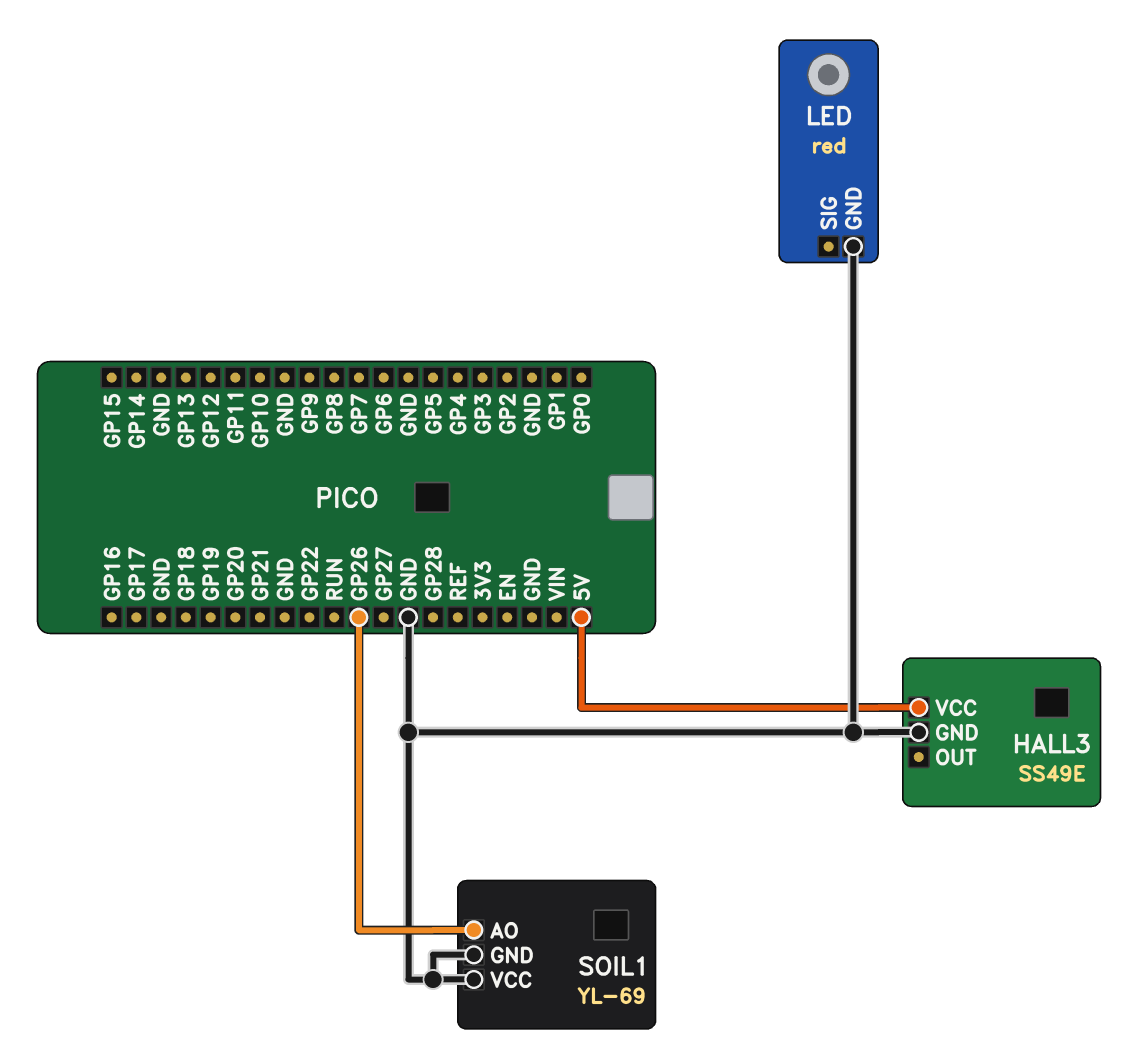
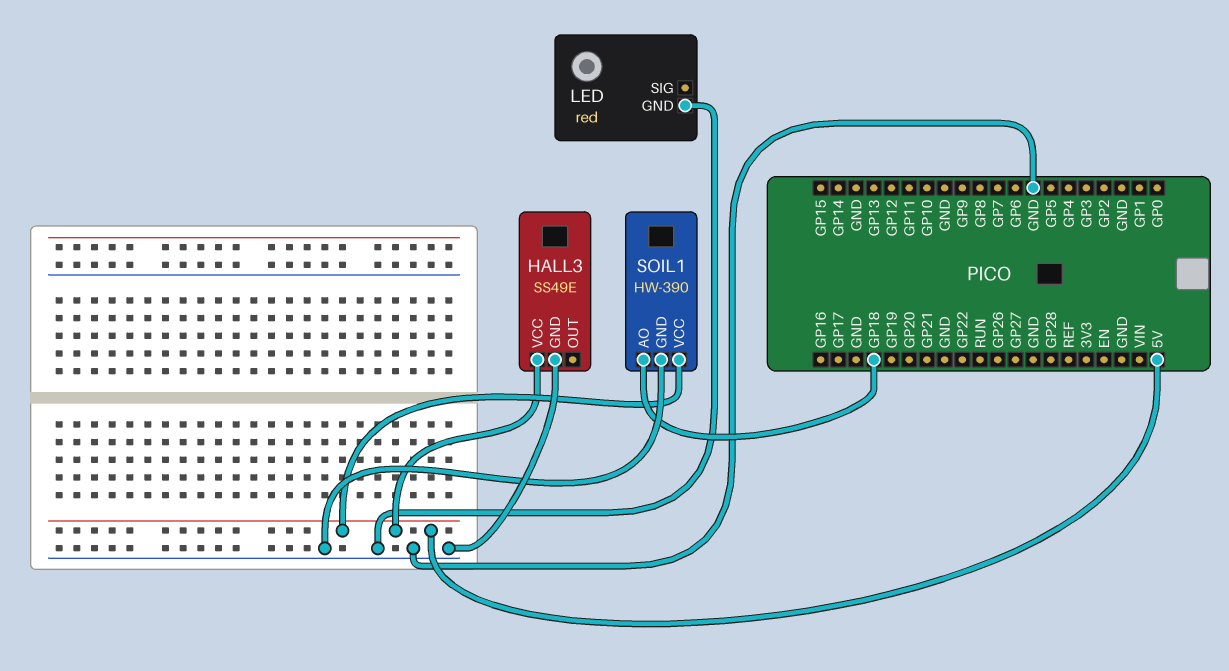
SOIL1: YL-69 -> HW-390
SOIL1 pin AO: GP26 -> GP18
SOIL1 pin VCC: GND -> 5V

